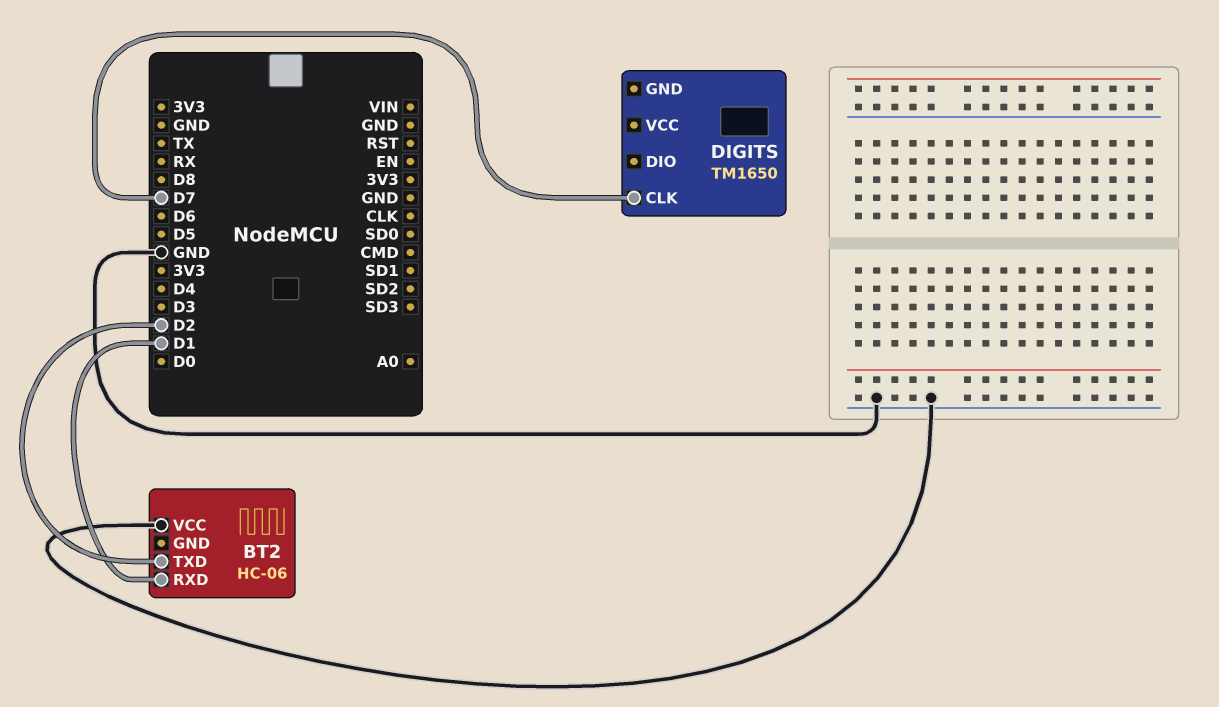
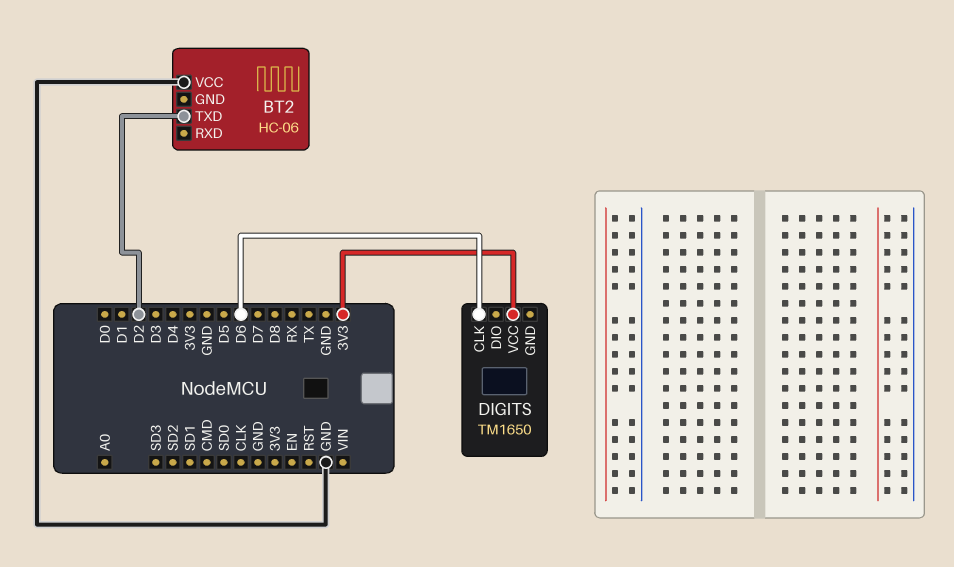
BT2 pin RXD: D1 -> none
DIGITS pin CLK: D7 -> D6
DIGITS pin VCC: none -> 3V3

